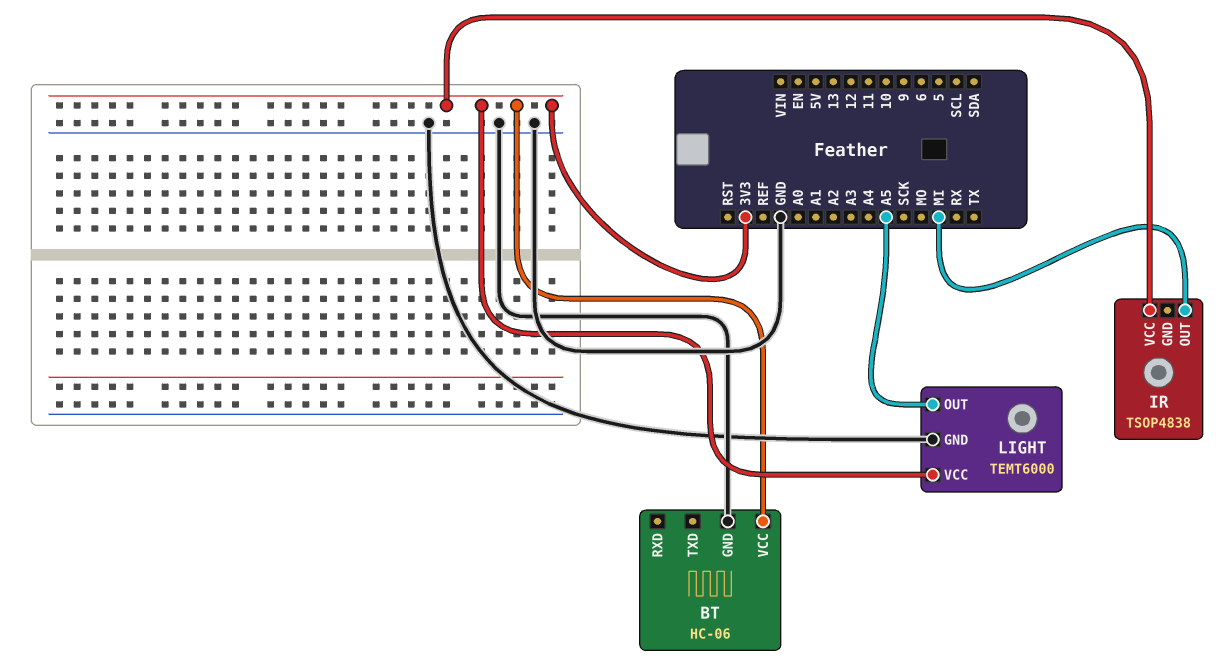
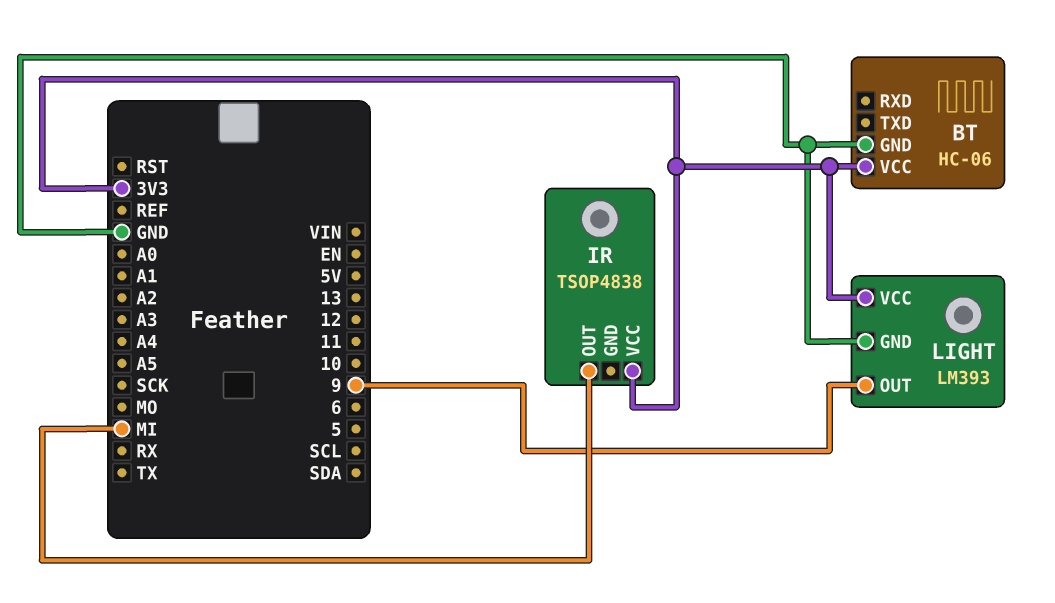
LIGHT: TEMT6000 -> LM393
LIGHT pin OUT: A5 -> 9

